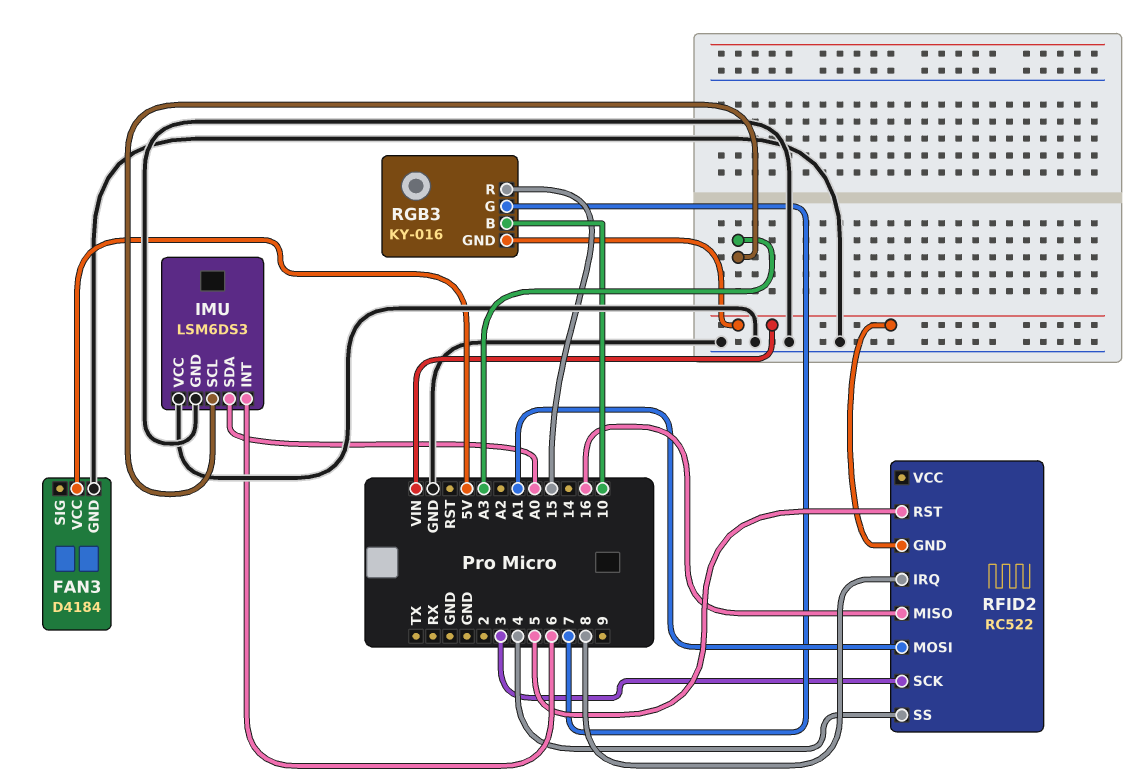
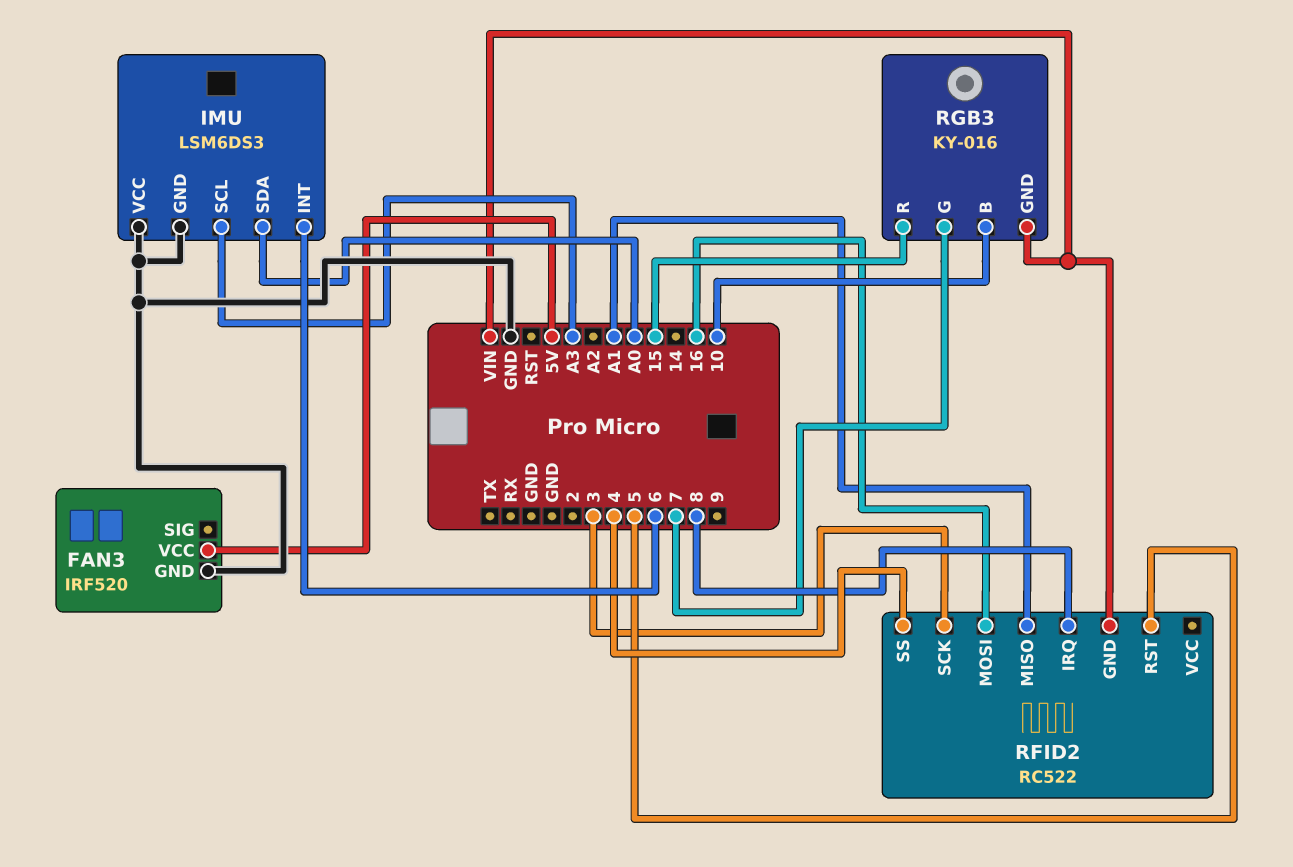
FAN3: D4184 -> IRF520
RFID2 pin MISO: 16 -> A1
RFID2 pin MOSI: A1 -> 16

